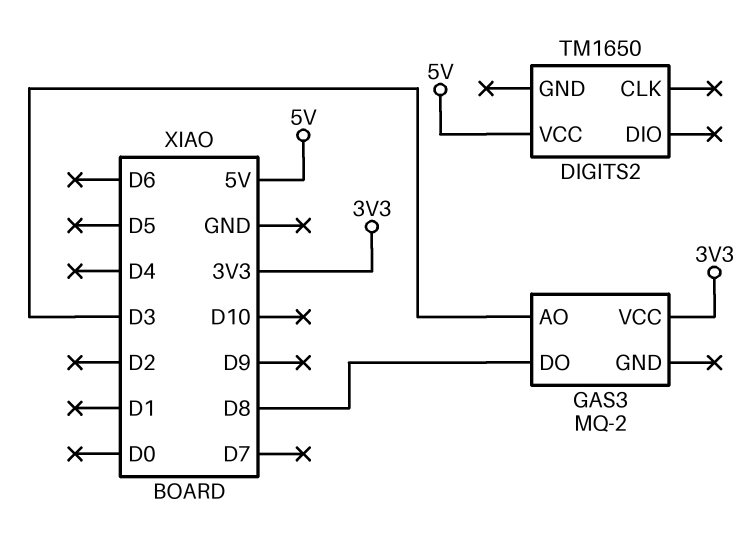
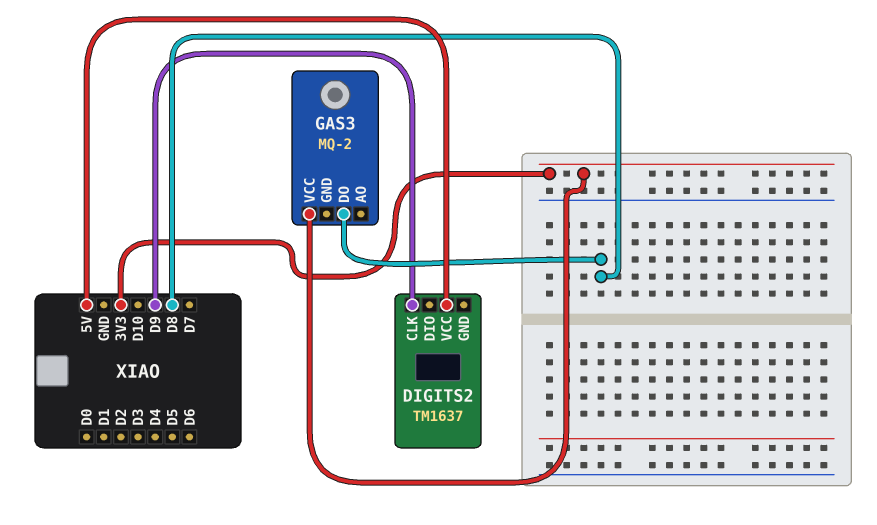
DIGITS2: TM1650 -> TM1637
DIGITS2 pin CLK: none -> D9
GAS3 pin AO: D3 -> none

